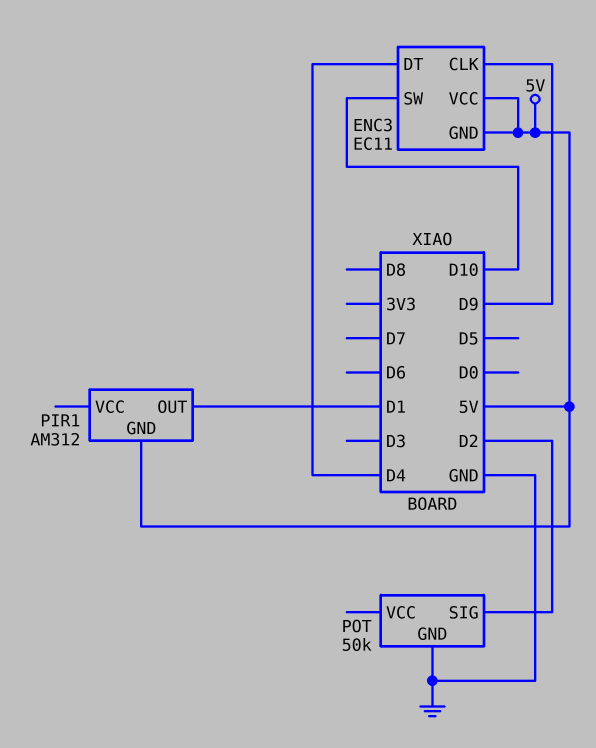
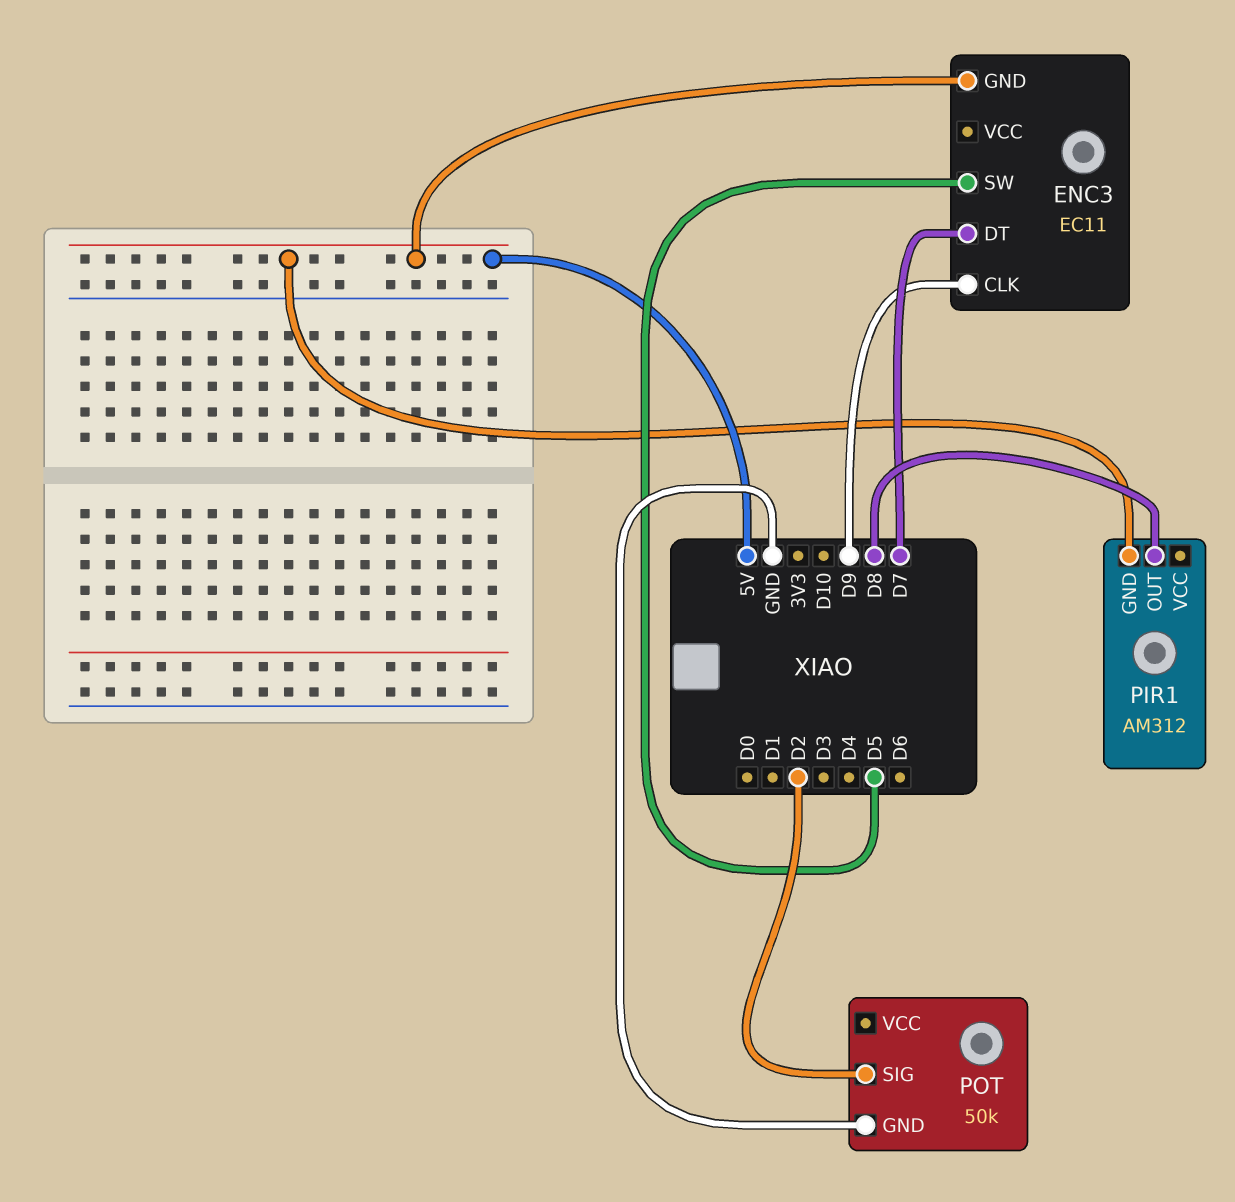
ENC3 pin DT: D4 -> D7
ENC3 pin SW: D10 -> D5
ENC3 pin VCC: 5V -> none
PIR1 pin OUT: D1 -> D8

